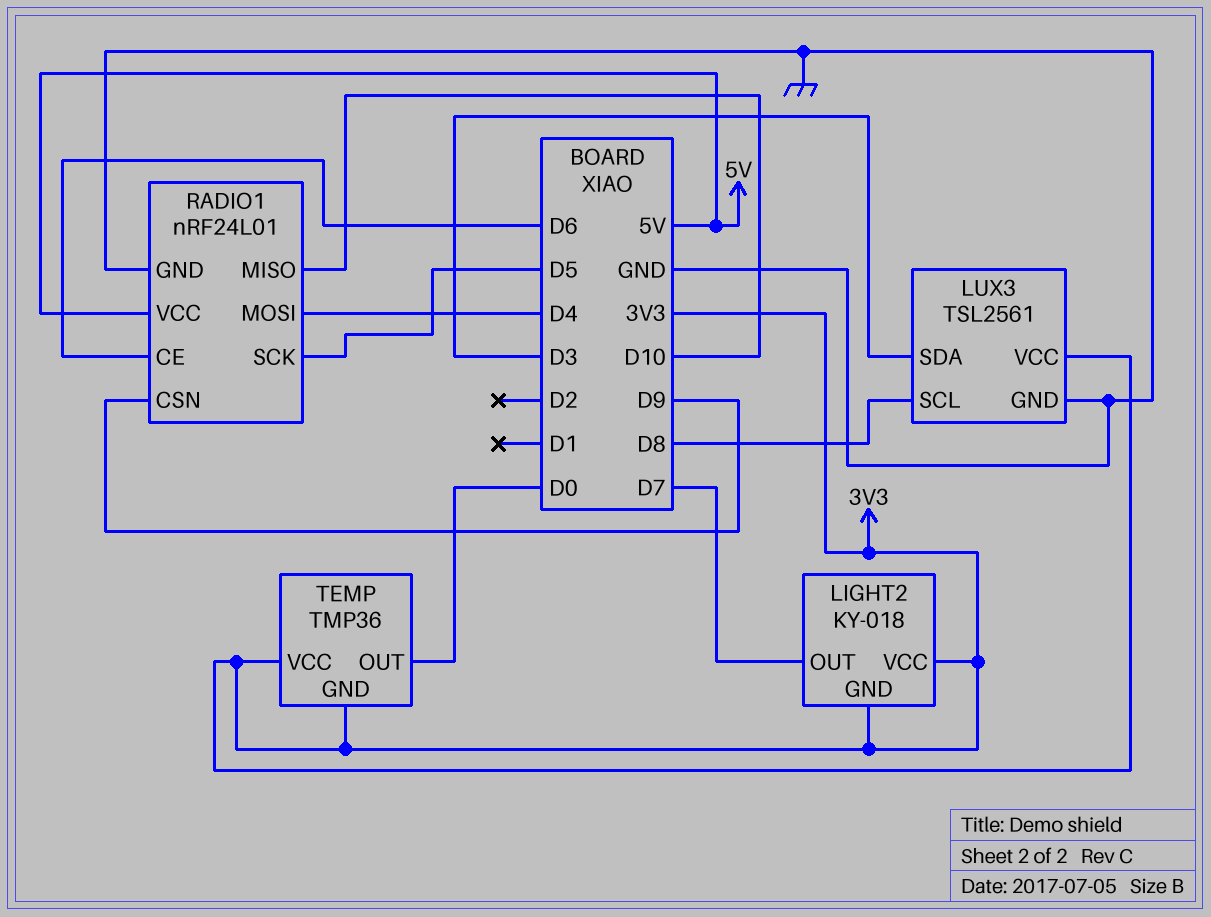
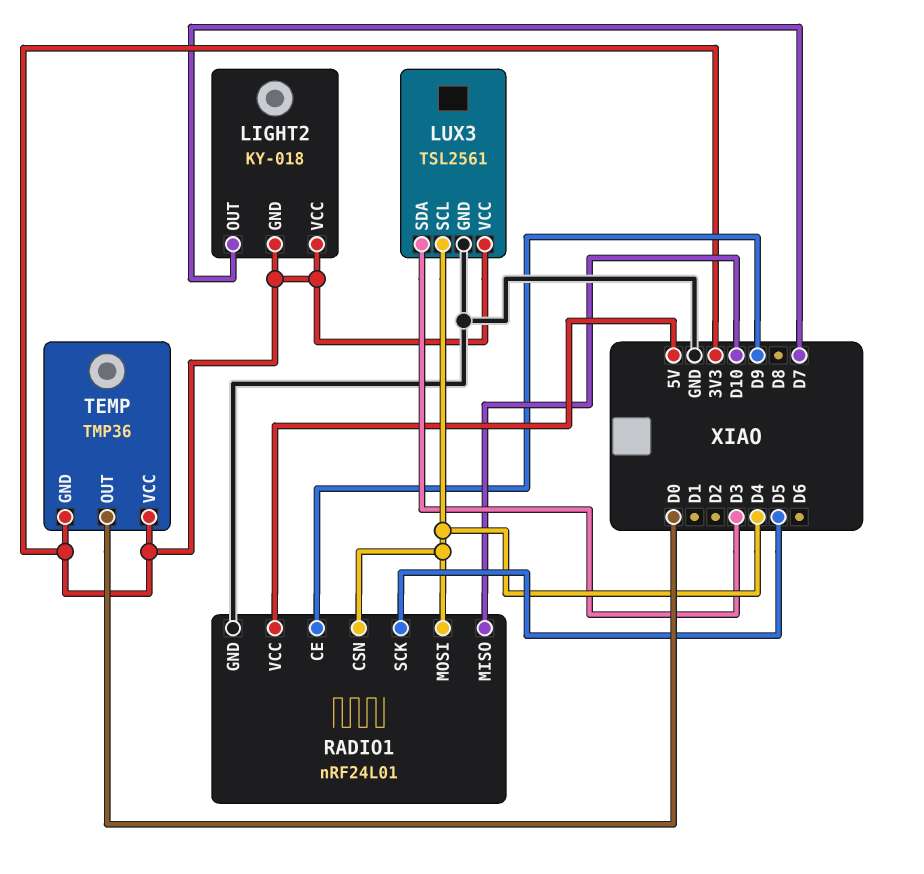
LUX3 pin SCL: D8 -> D4
RADIO1 pin CE: D6 -> D9
RADIO1 pin CSN: D9 -> D4

